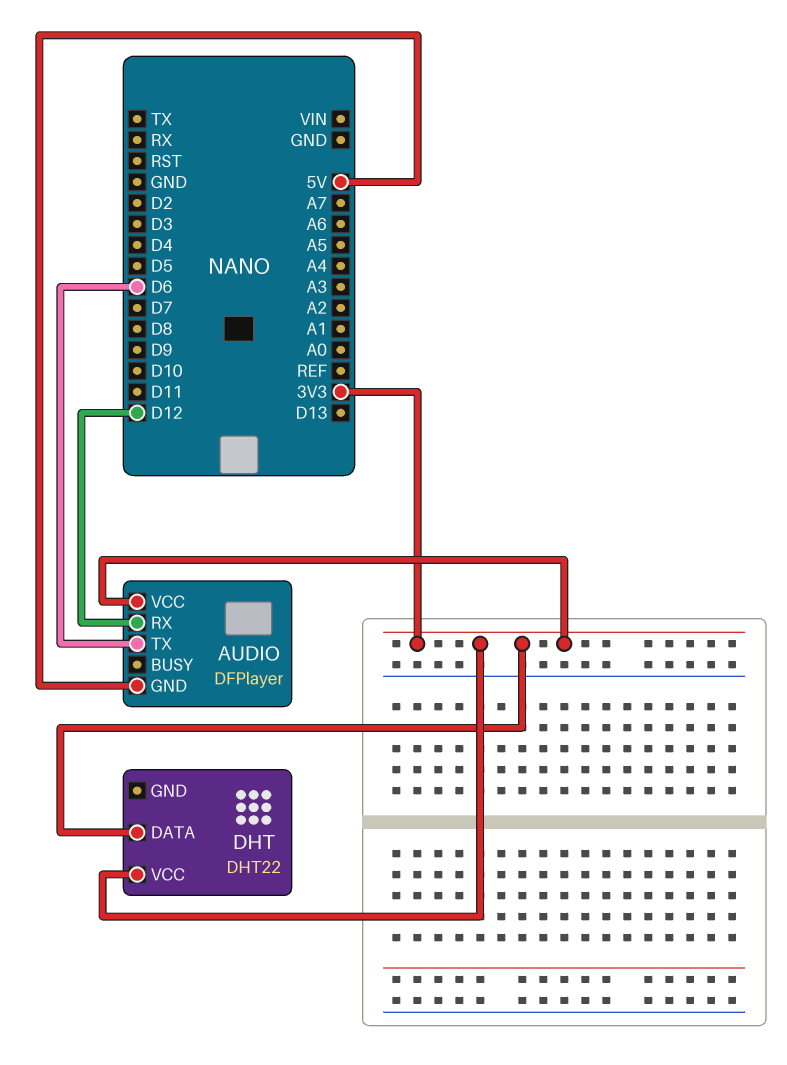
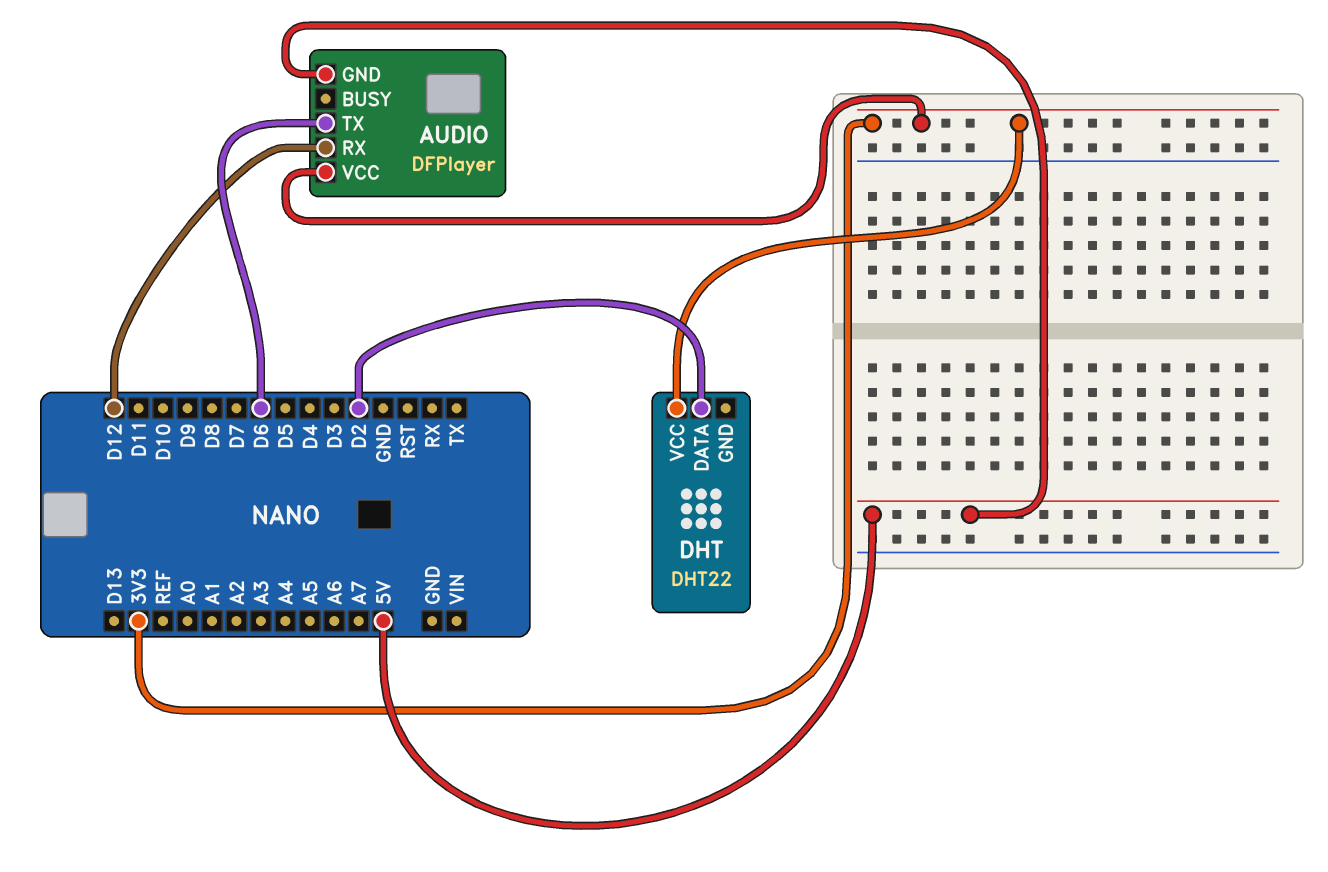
DHT pin DATA: 3V3 -> D2

